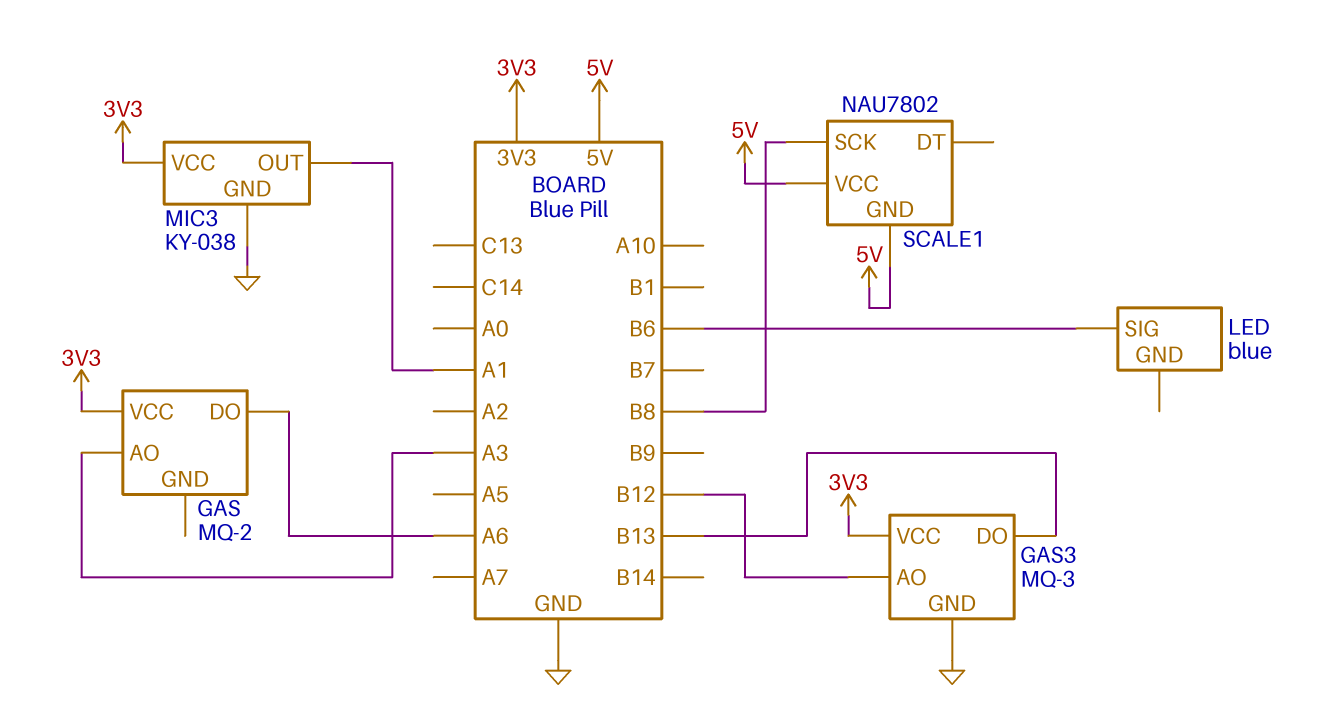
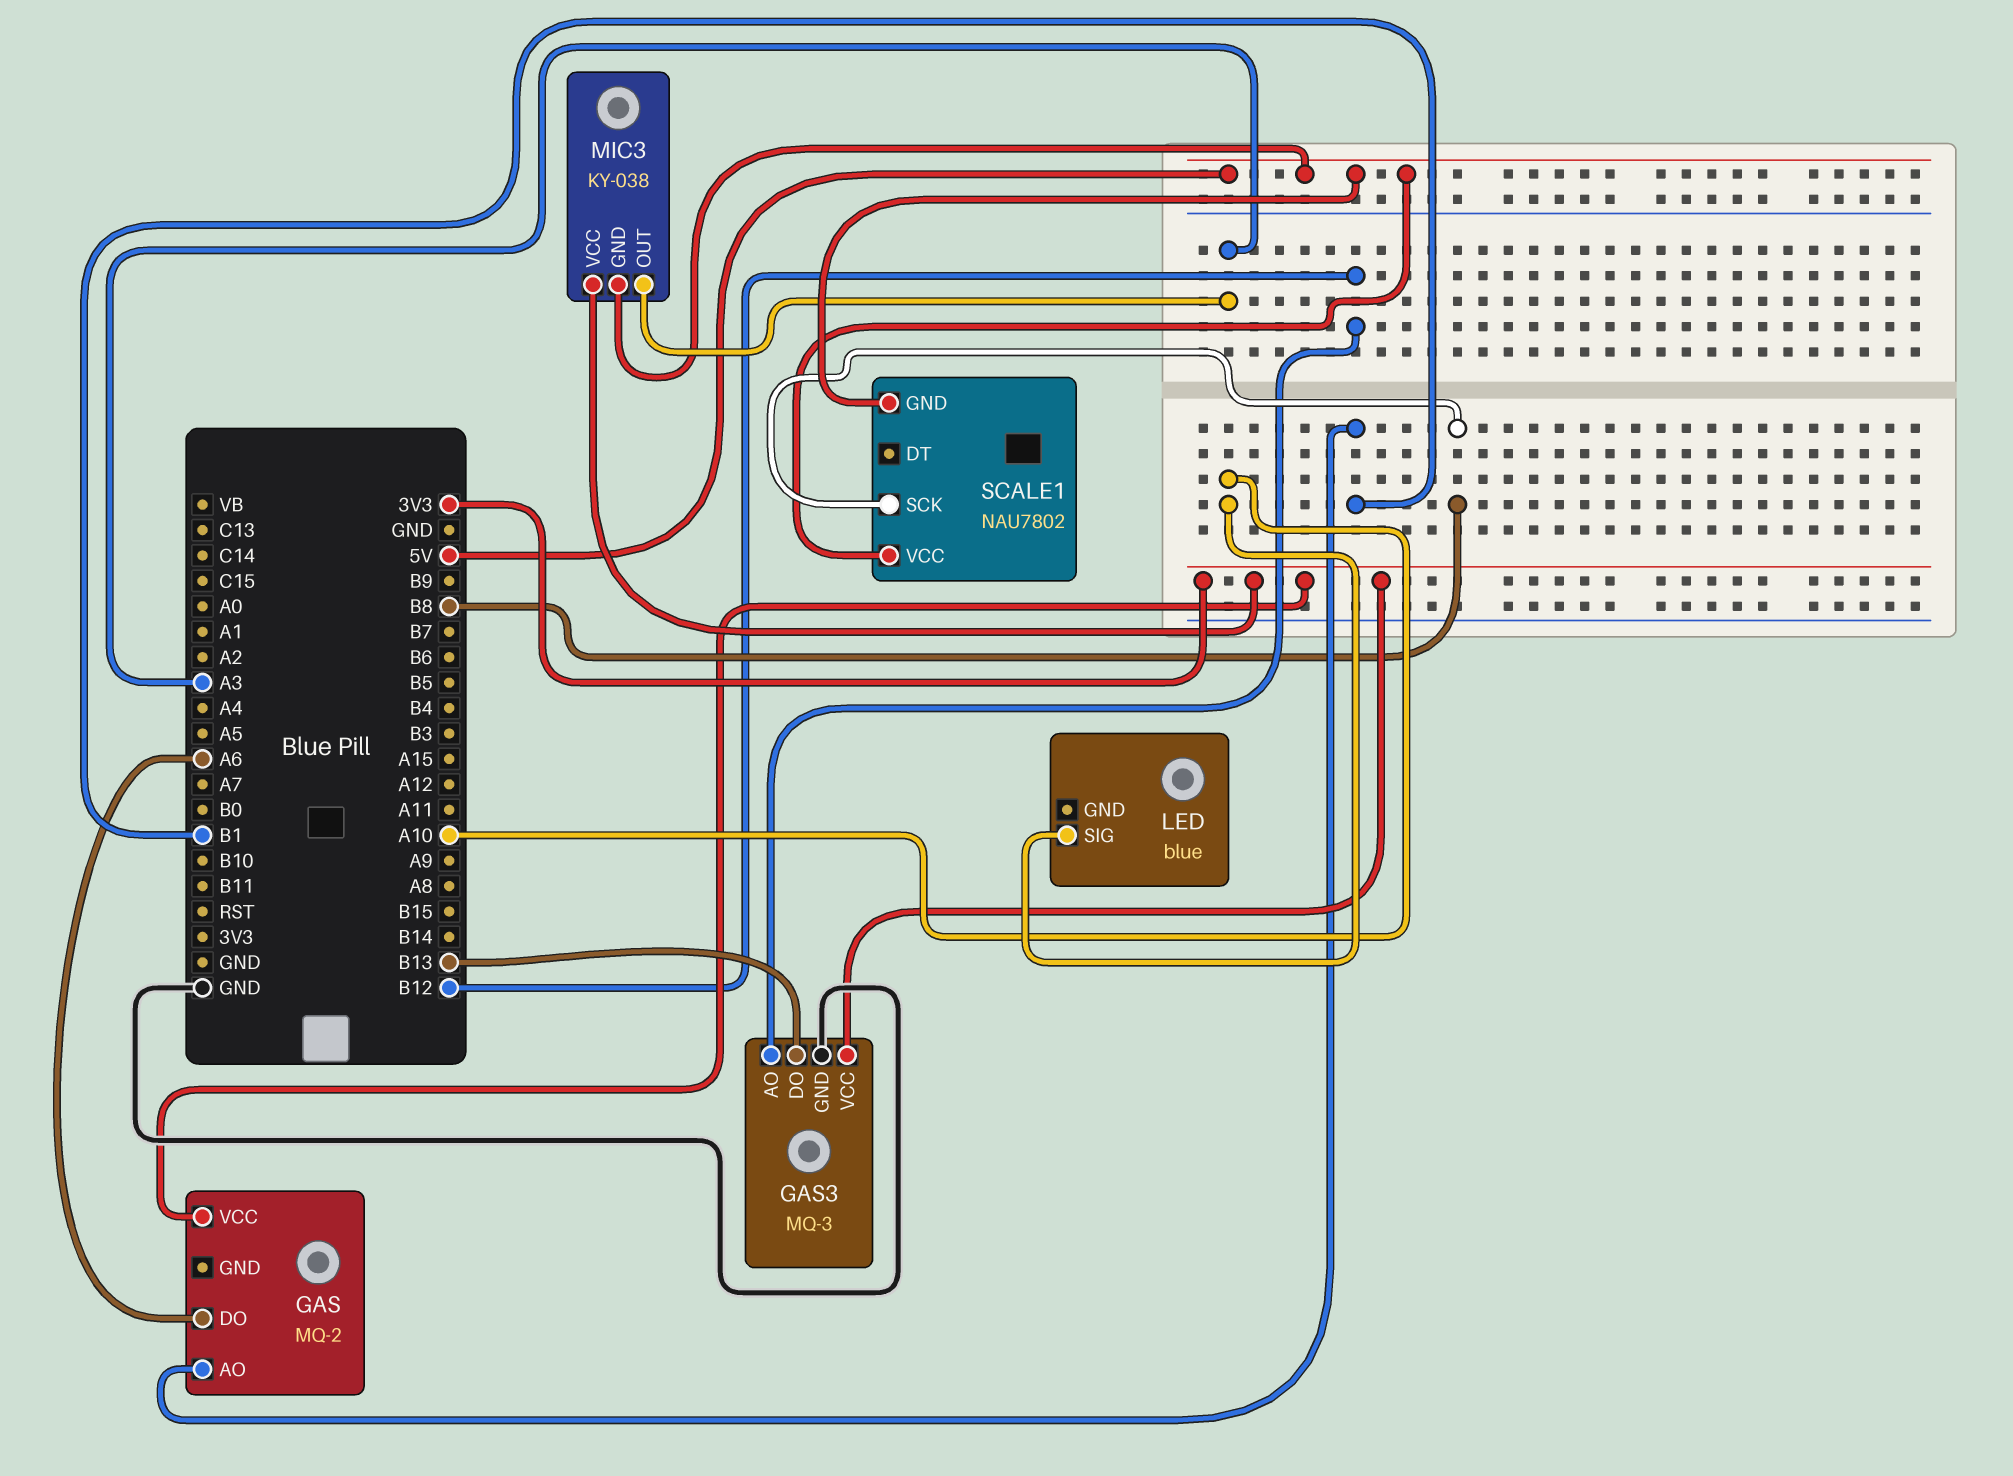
GAS pin AO: A3 -> B1
LED pin SIG: B6 -> A10
MIC3 pin GND: GND -> 5V
MIC3 pin OUT: A1 -> A3

